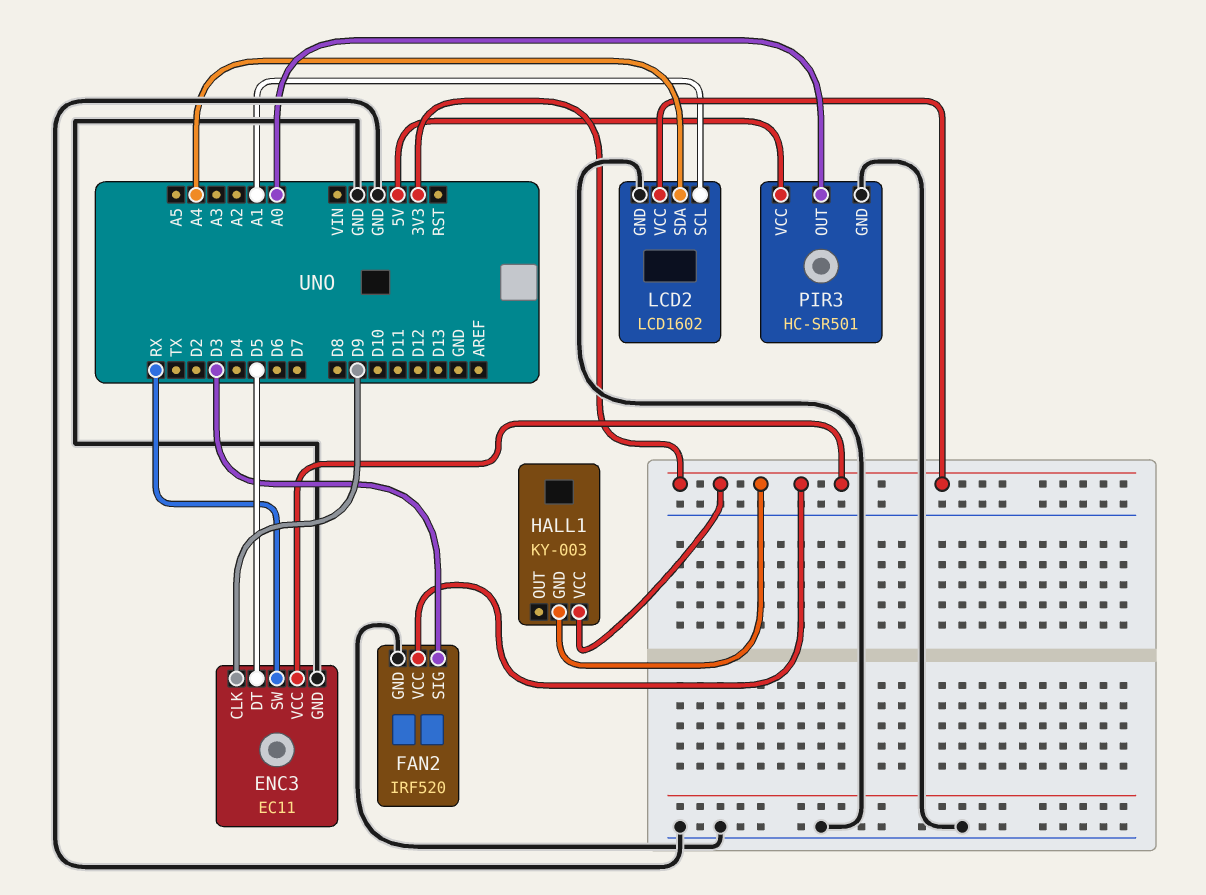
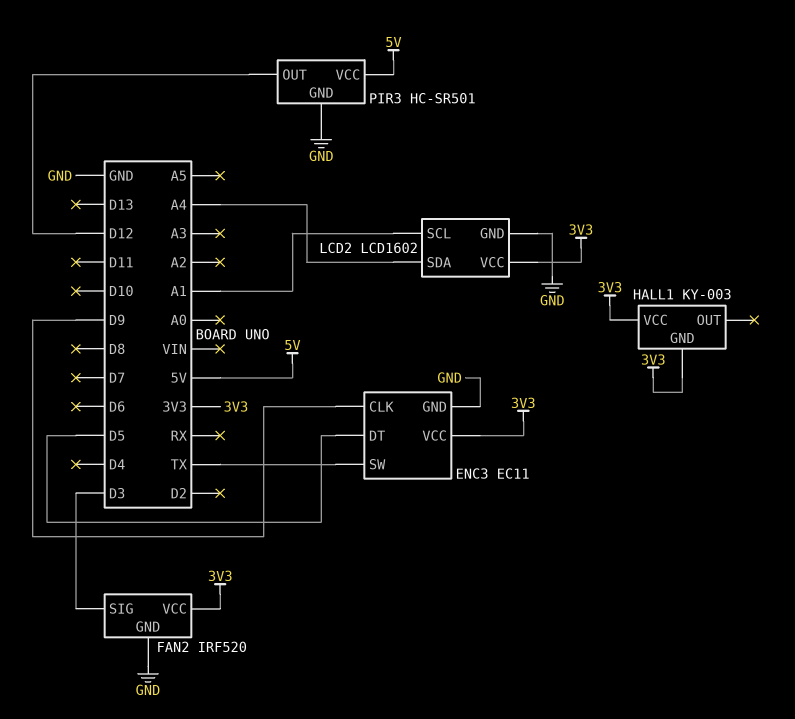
ENC3 pin SW: RX -> TX
PIR3 pin OUT: A0 -> D12

